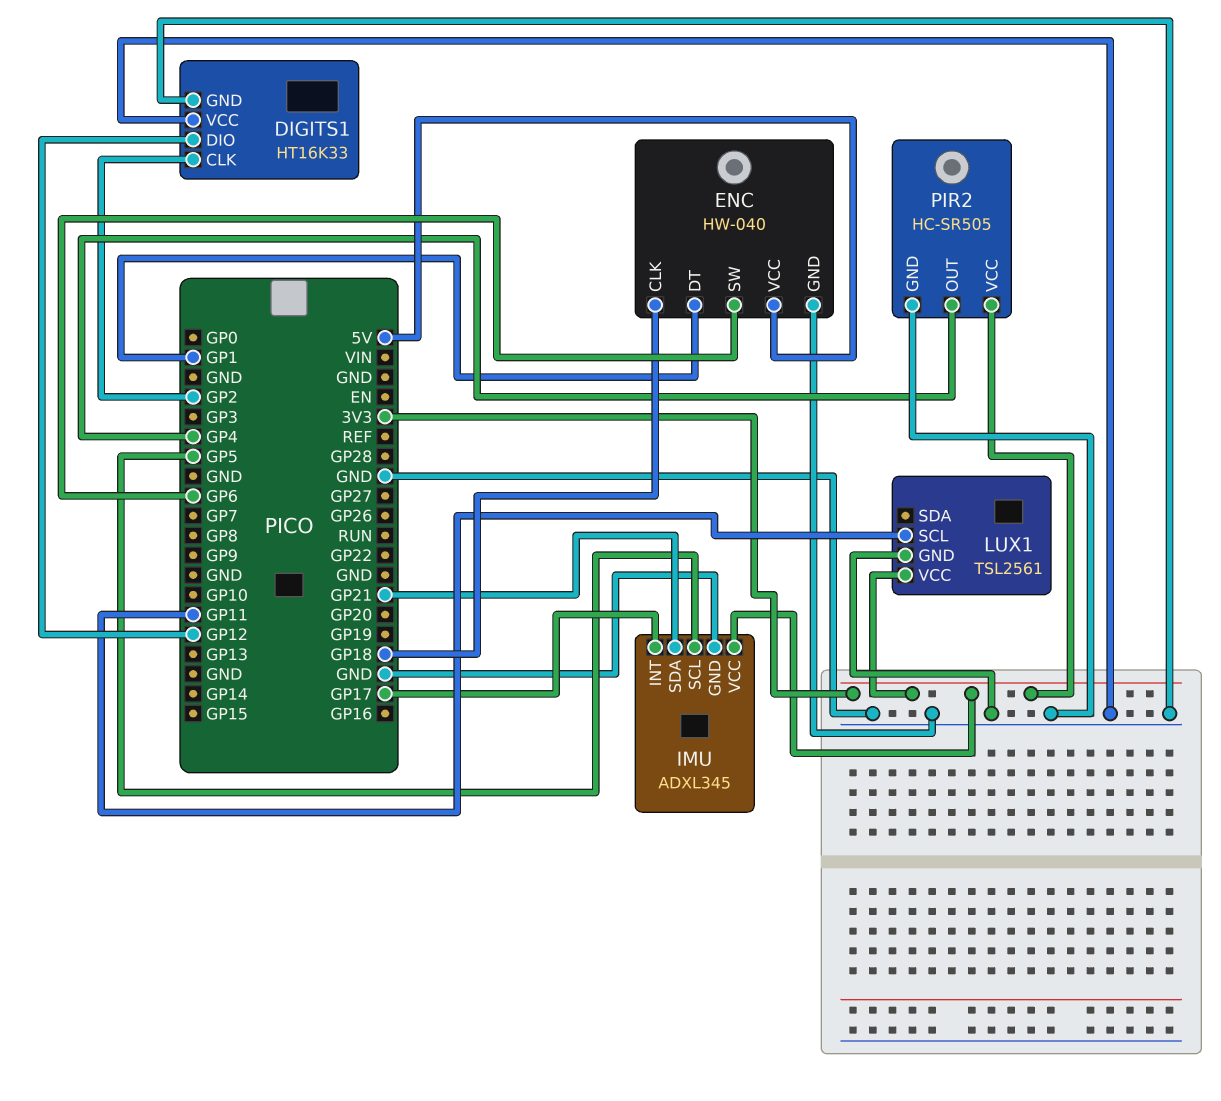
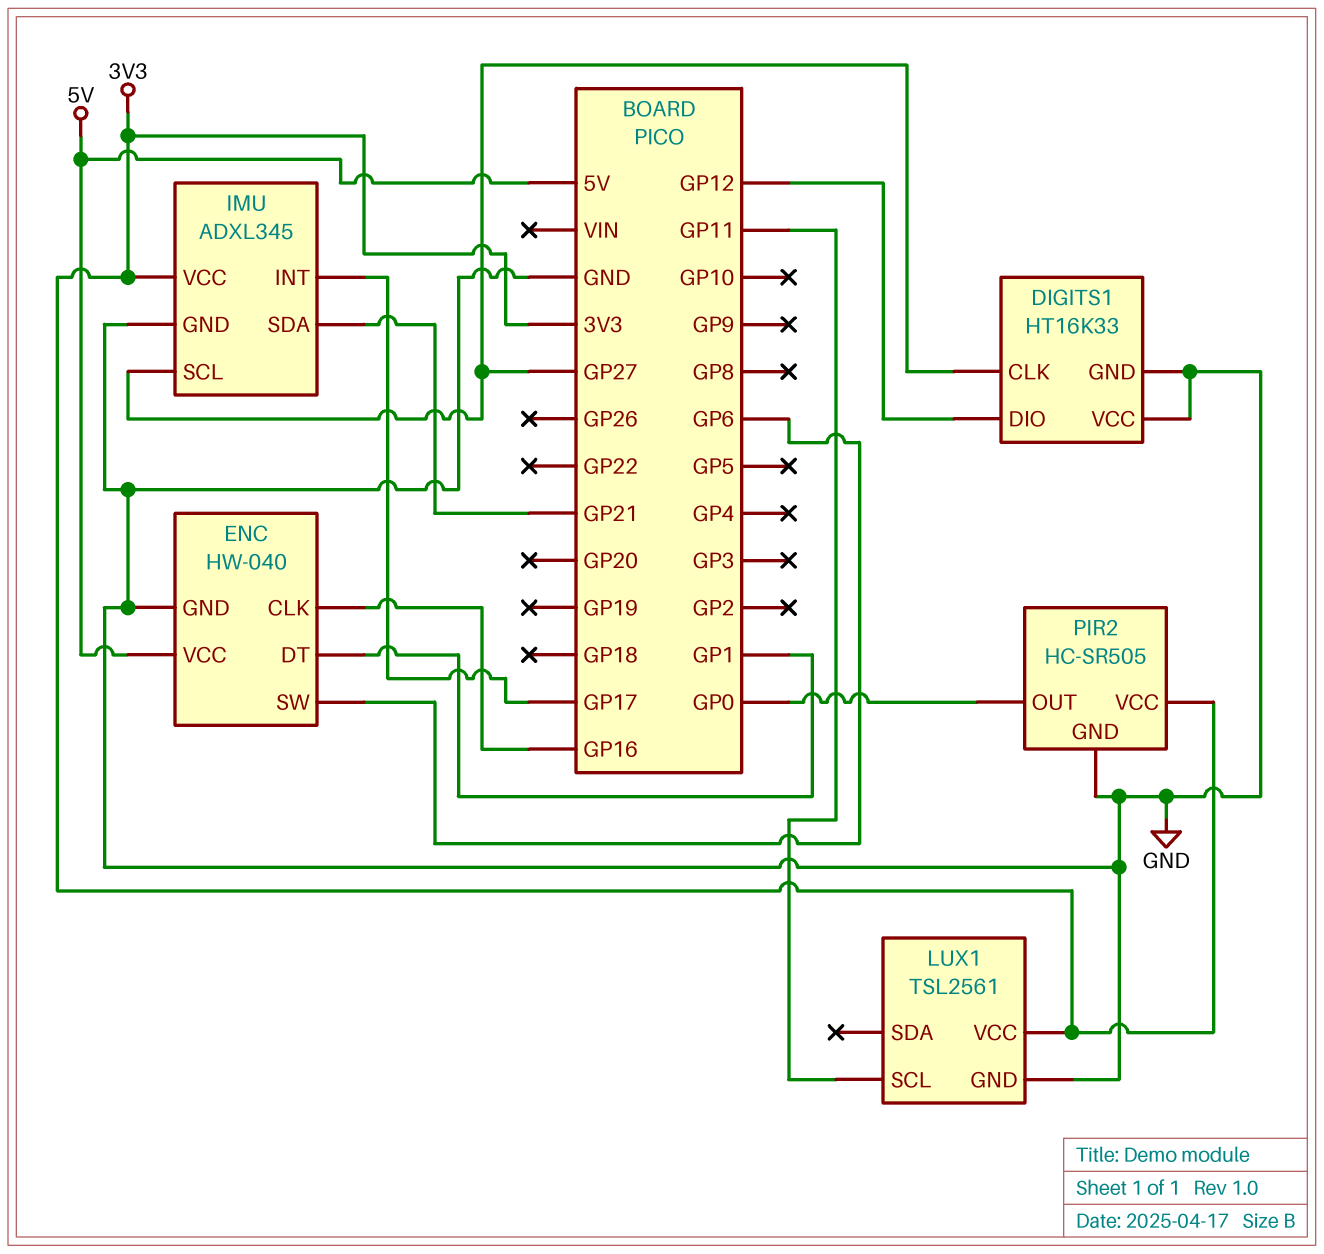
DIGITS1 pin CLK: GP2 -> GP27
ENC pin CLK: GP18 -> GP16
IMU pin SCL: GP5 -> GP27
PIR2 pin OUT: GP4 -> GP0

